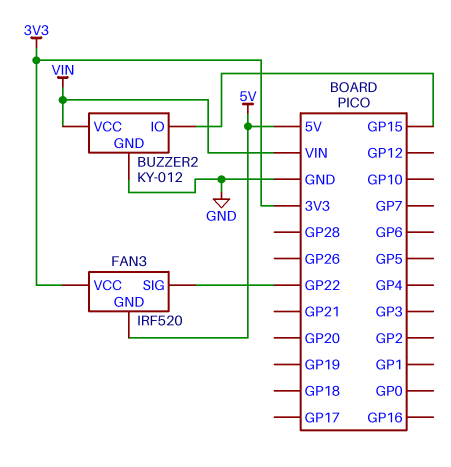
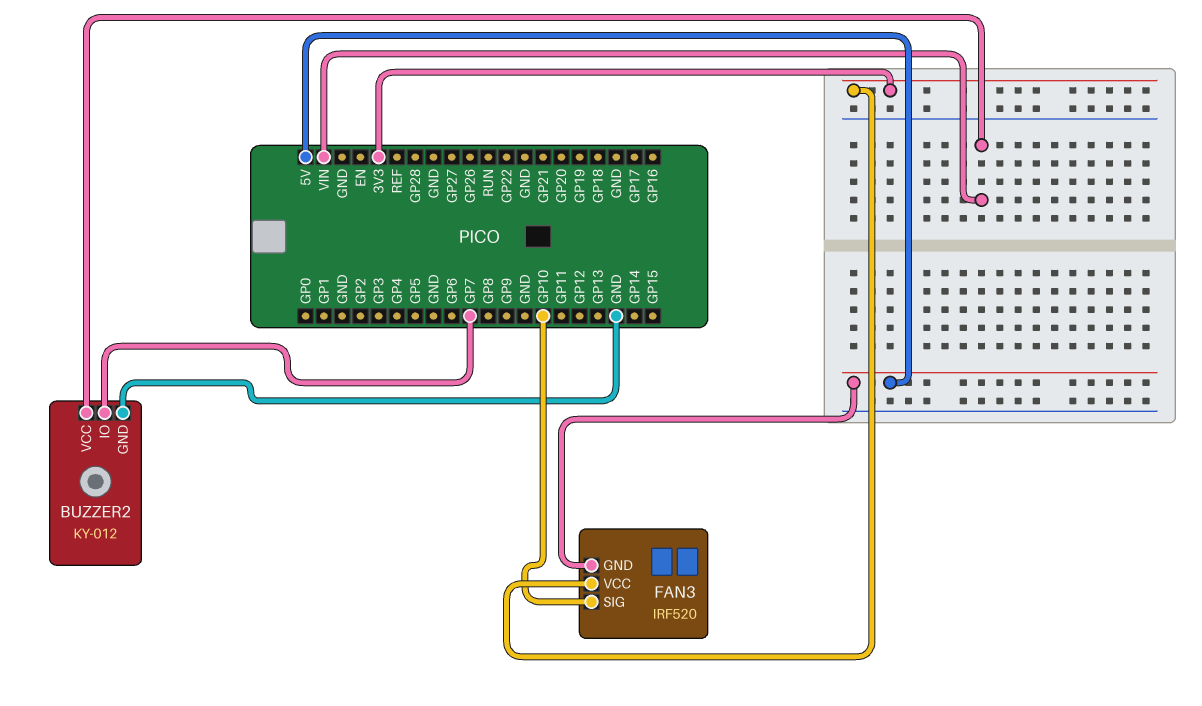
BUZZER2 pin IO: GP15 -> GP7
FAN3 pin SIG: GP22 -> GP10

